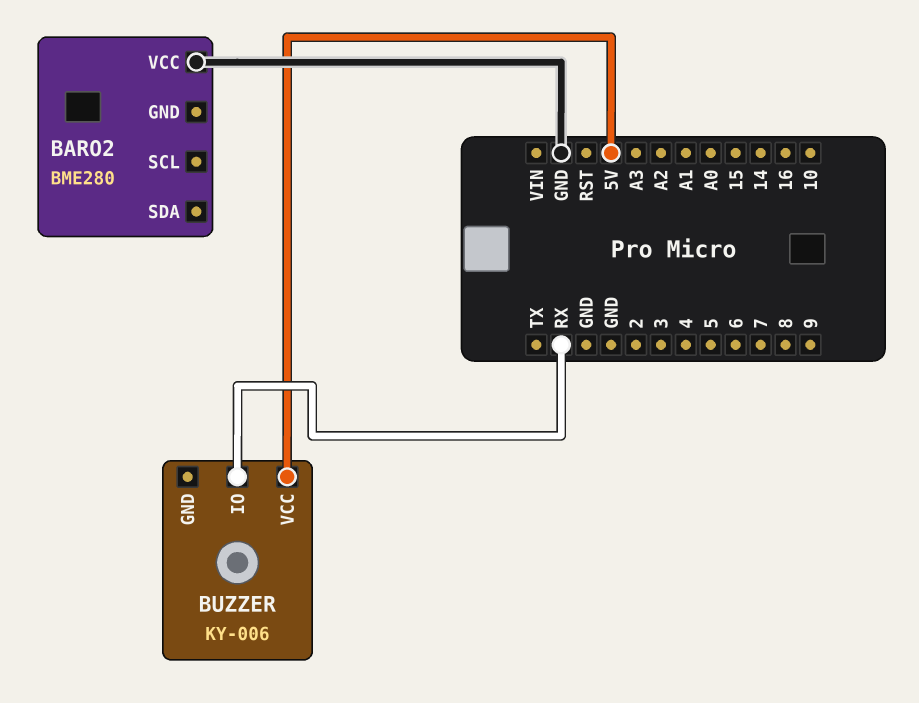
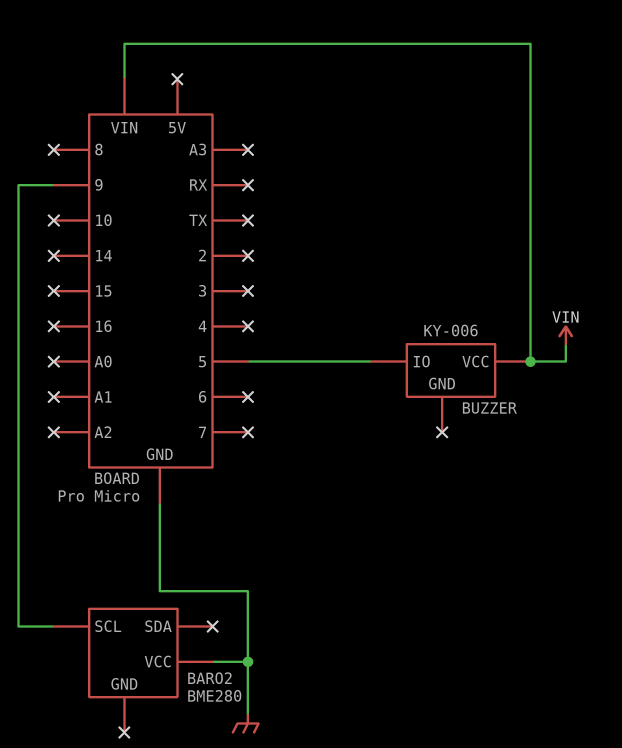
BARO2 pin SCL: none -> 9
BUZZER pin IO: RX -> 5
BUZZER pin VCC: 5V -> VIN

